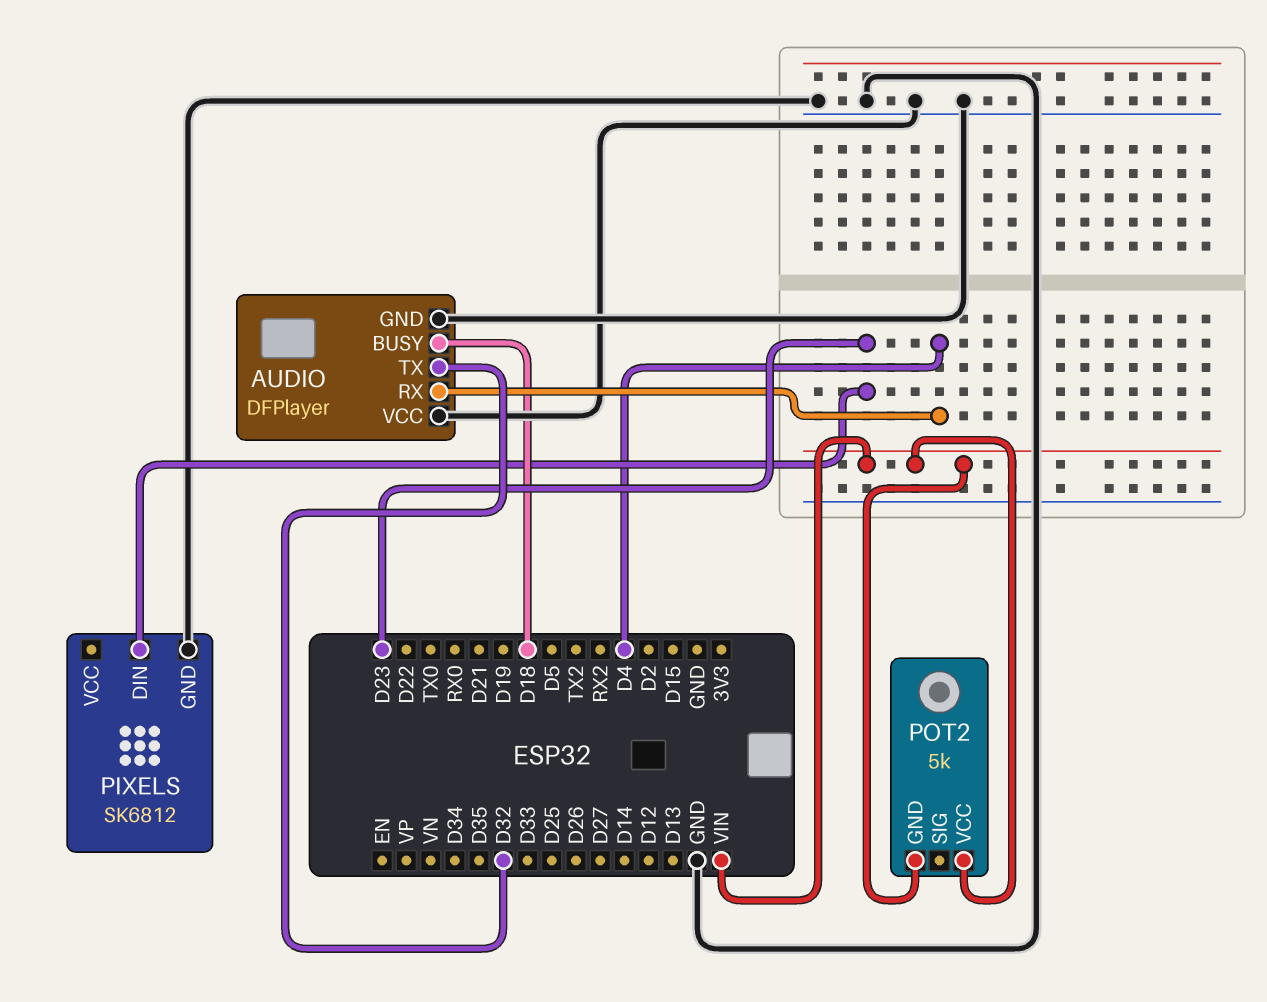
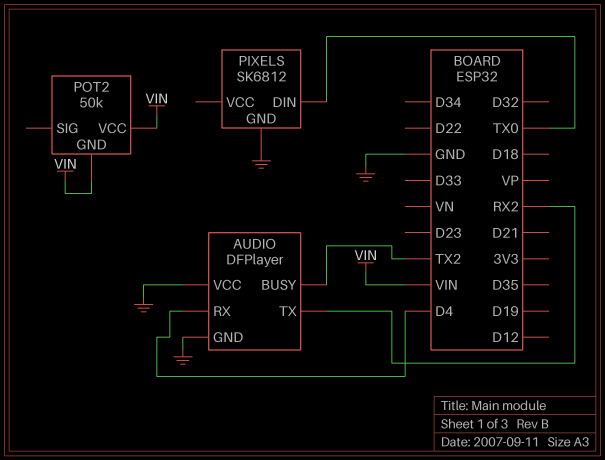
AUDIO pin BUSY: D18 -> TX2
AUDIO pin TX: D32 -> RX2
PIXELS pin DIN: D23 -> TX0
POT2: 5k -> 50k

